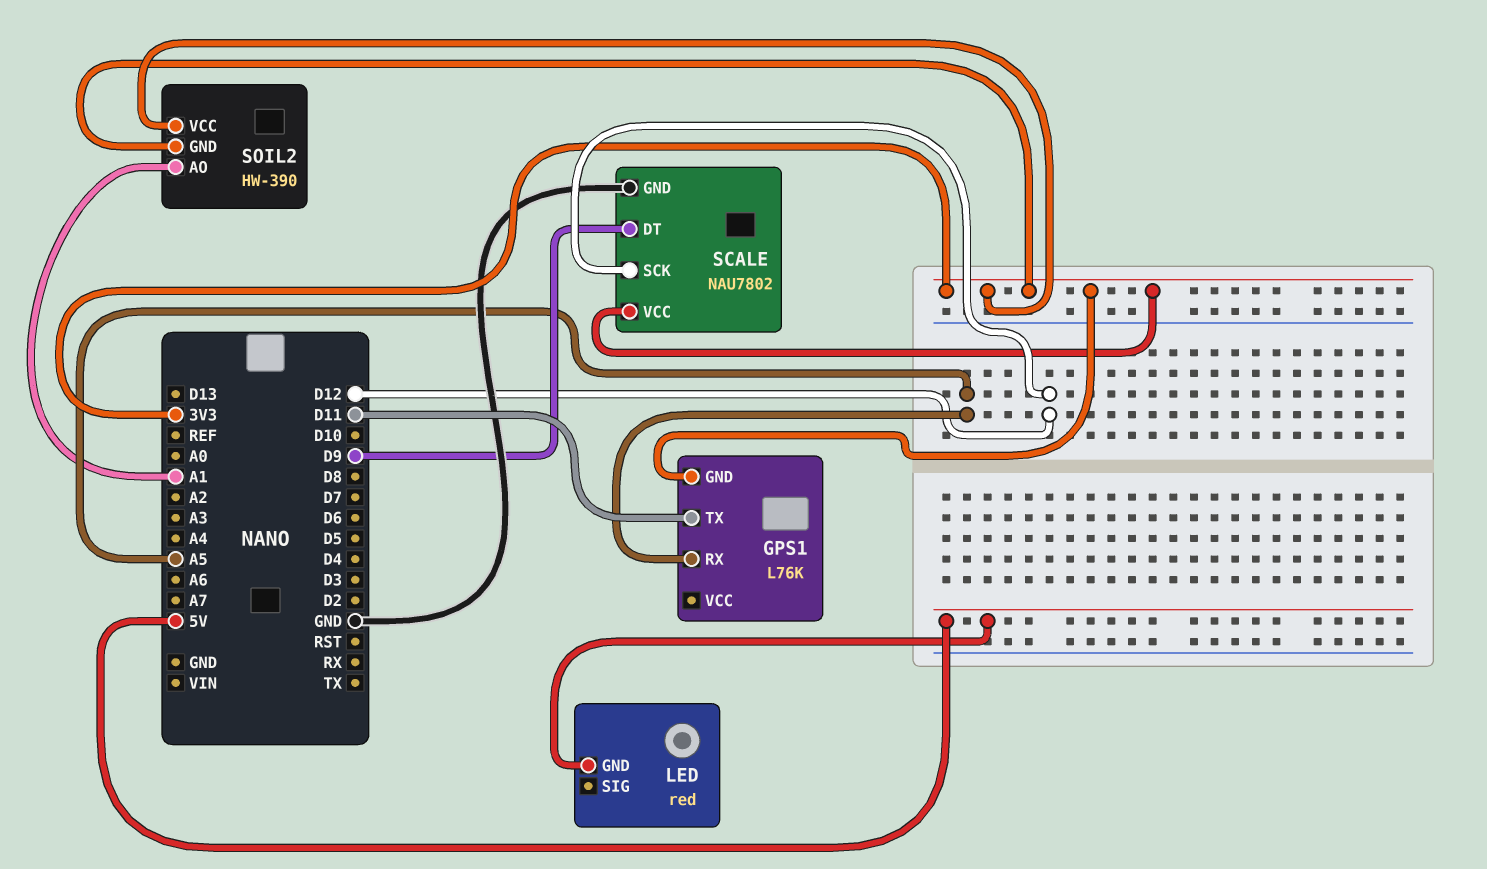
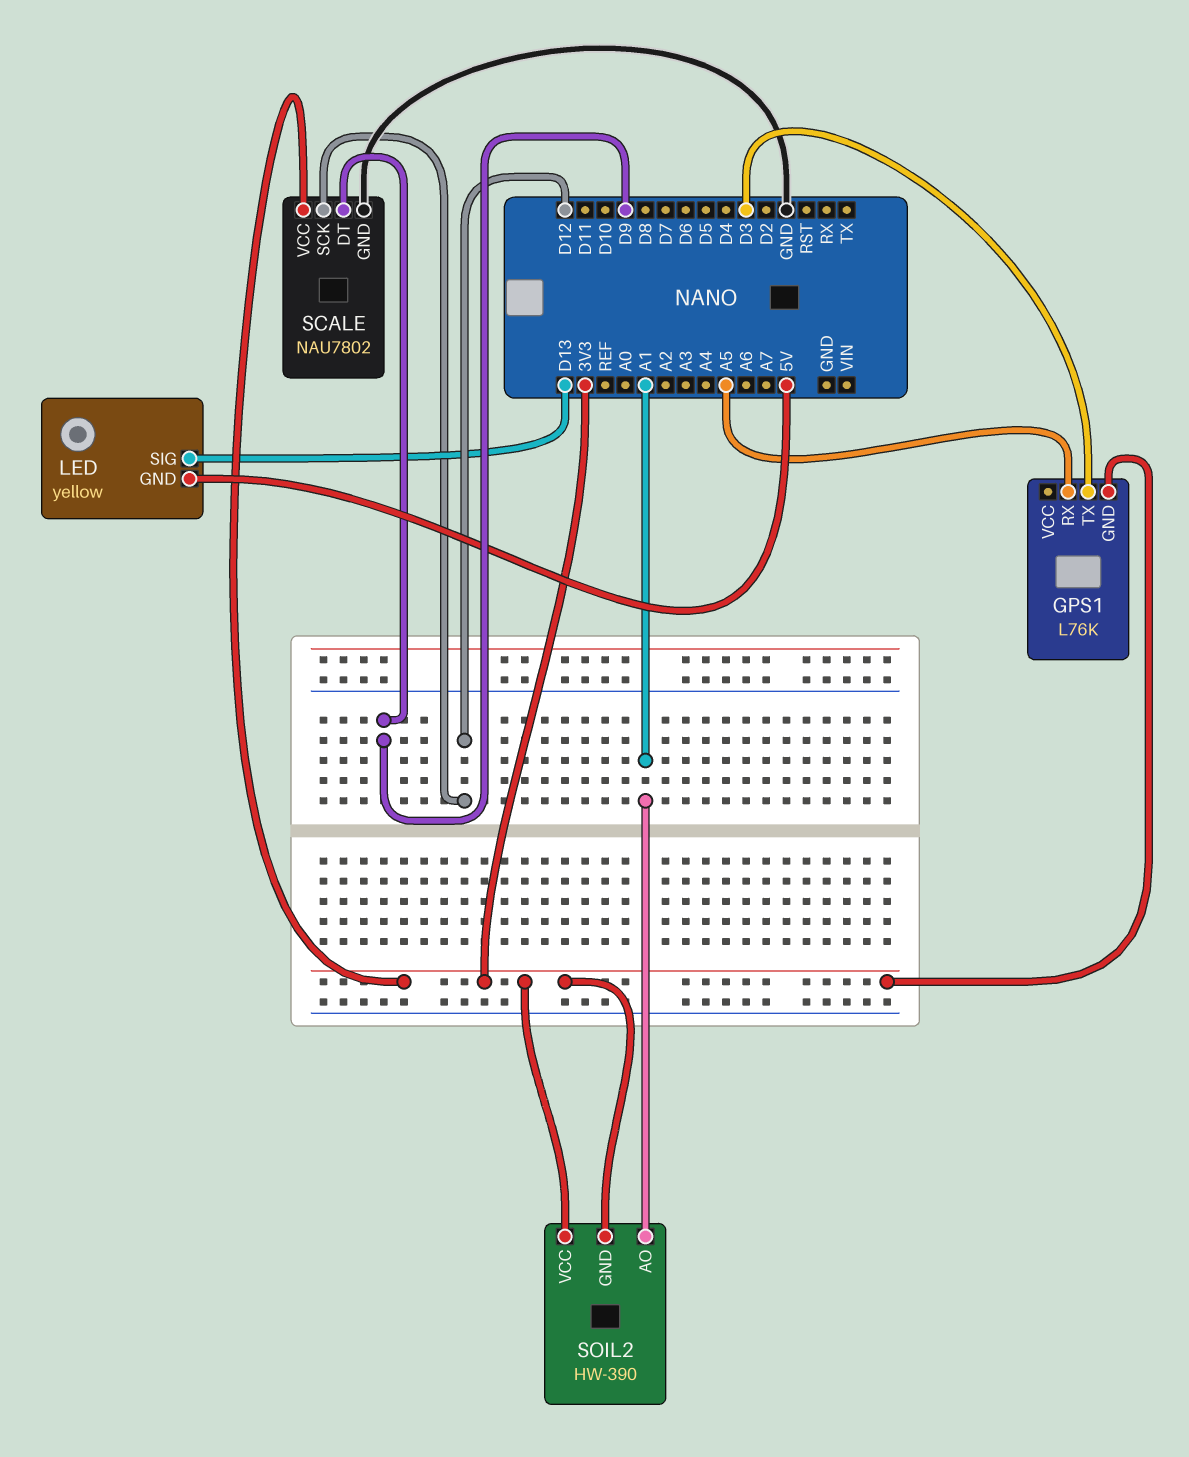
GPS1 pin TX: D11 -> D3
LED: red -> yellow
LED pin SIG: none -> D13

